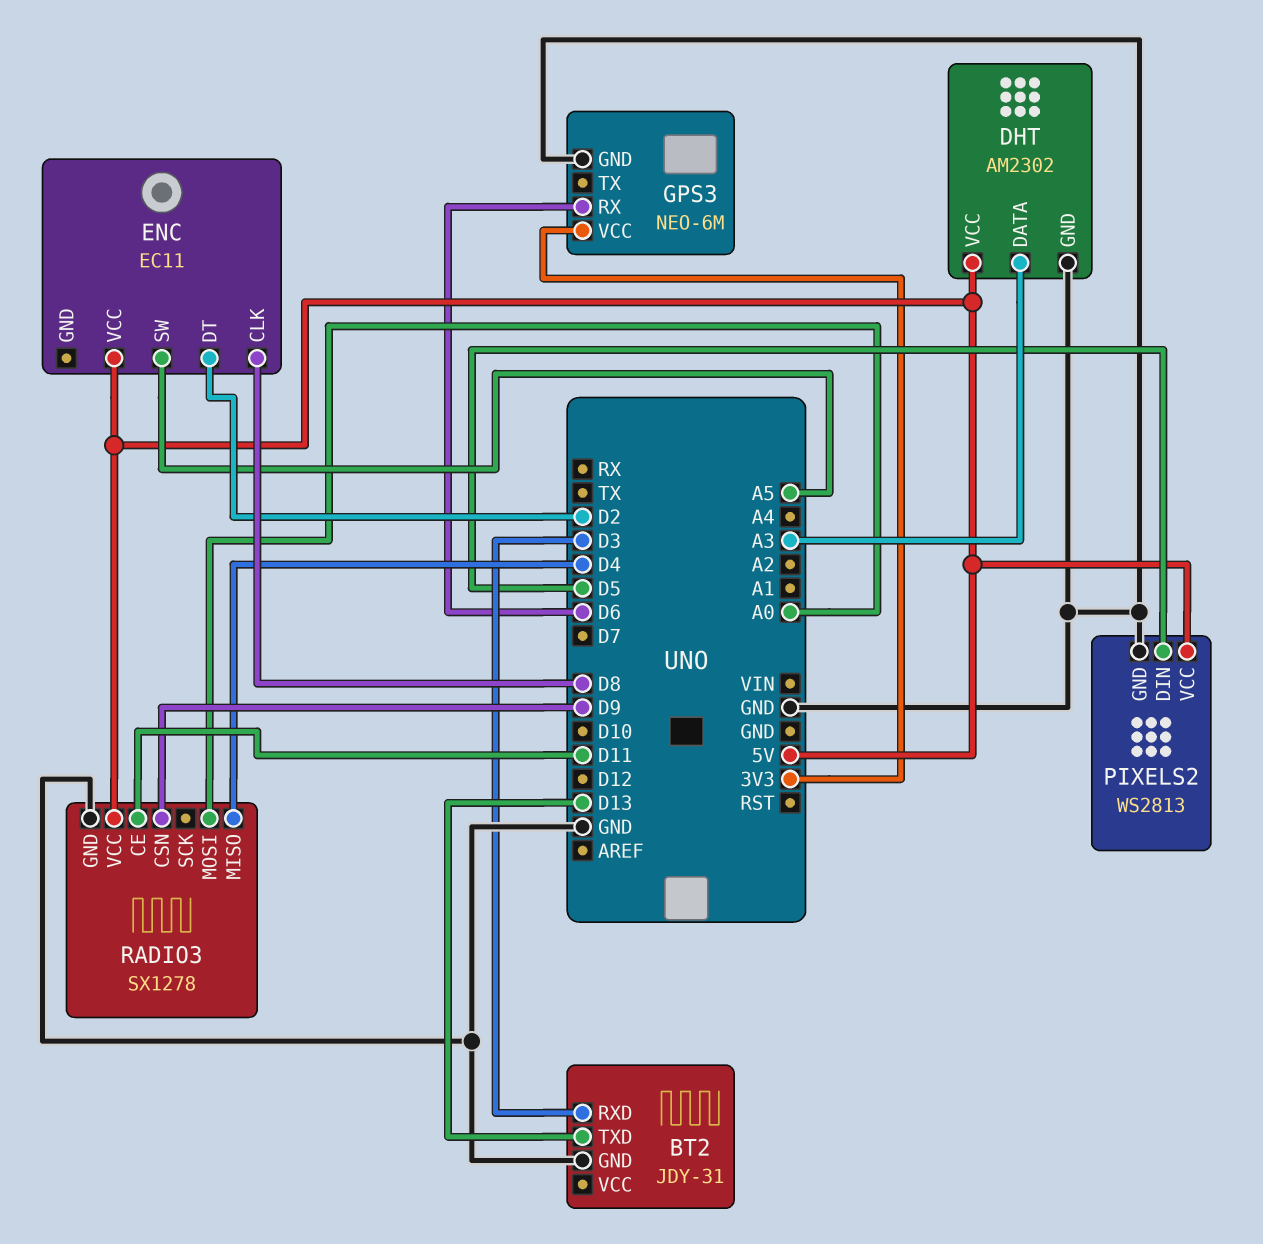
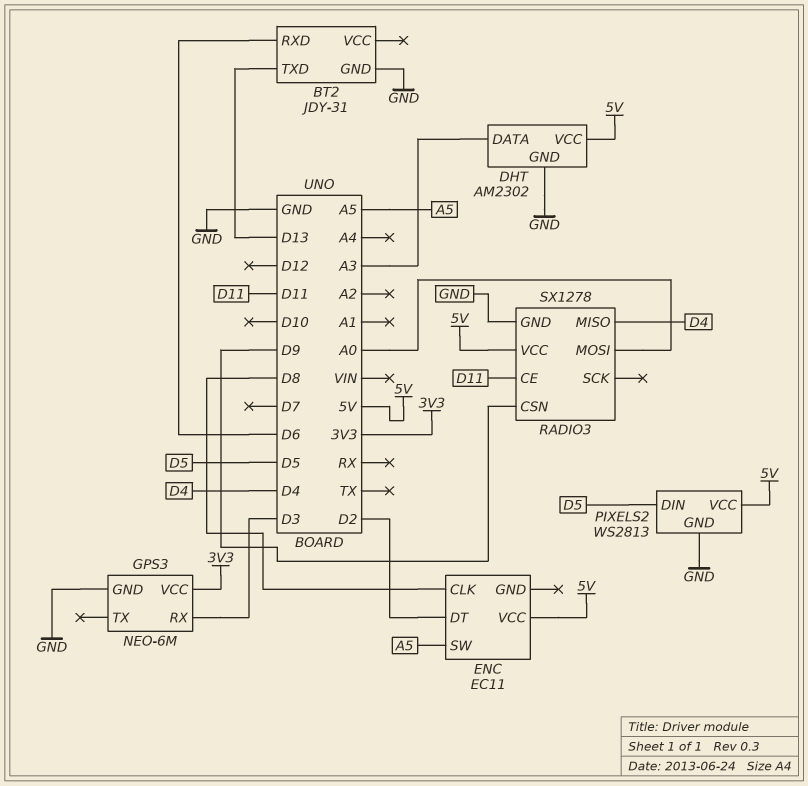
BT2 pin RXD: D3 -> D6
GPS3 pin RX: D6 -> D3

